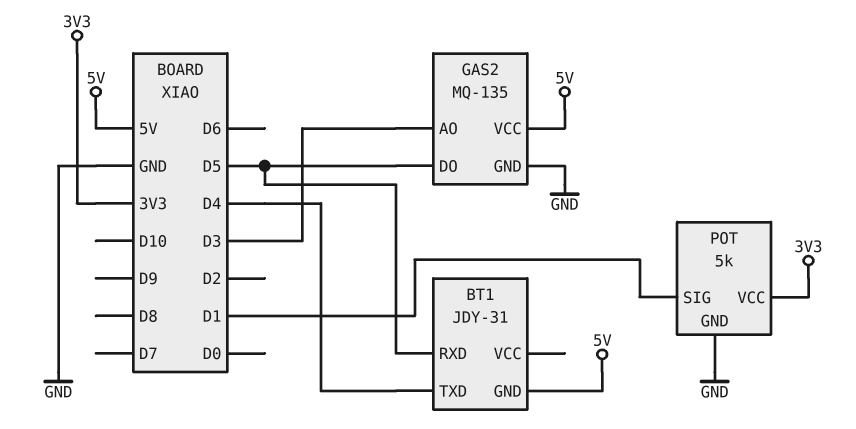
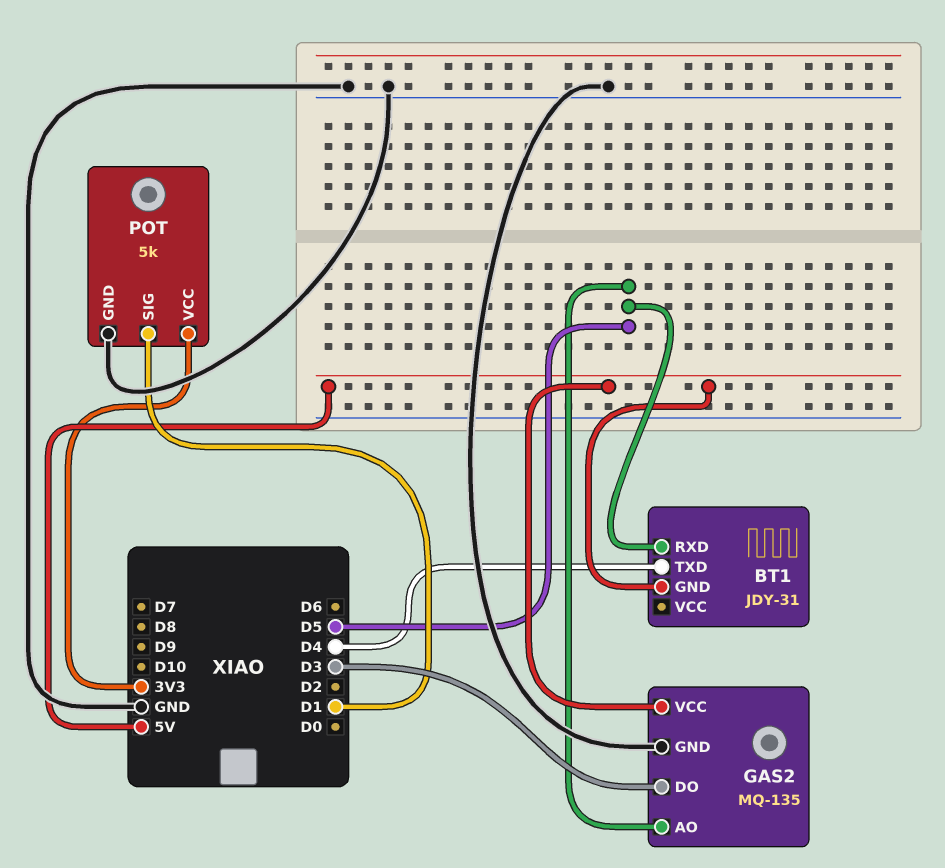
GAS2 pin AO: D3 -> D5
GAS2 pin DO: D5 -> D3

